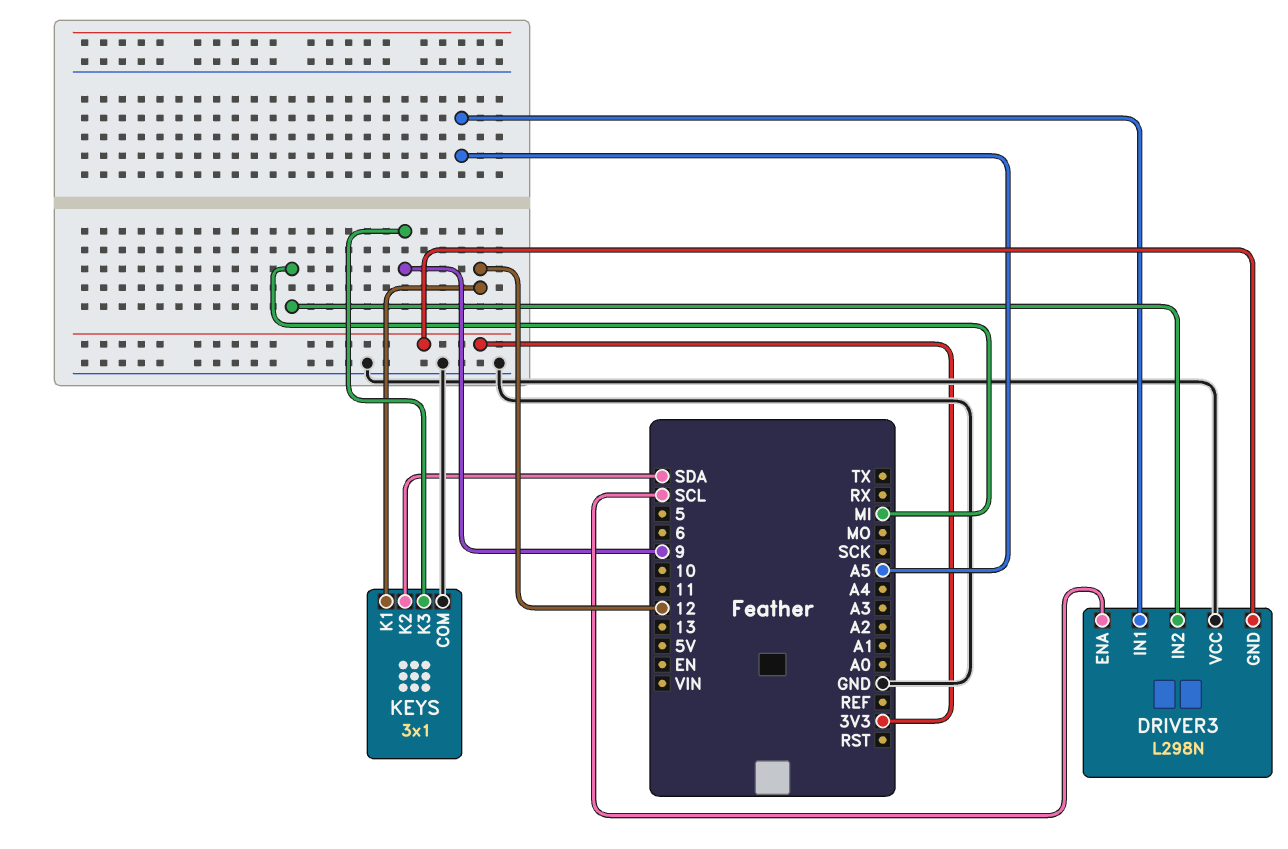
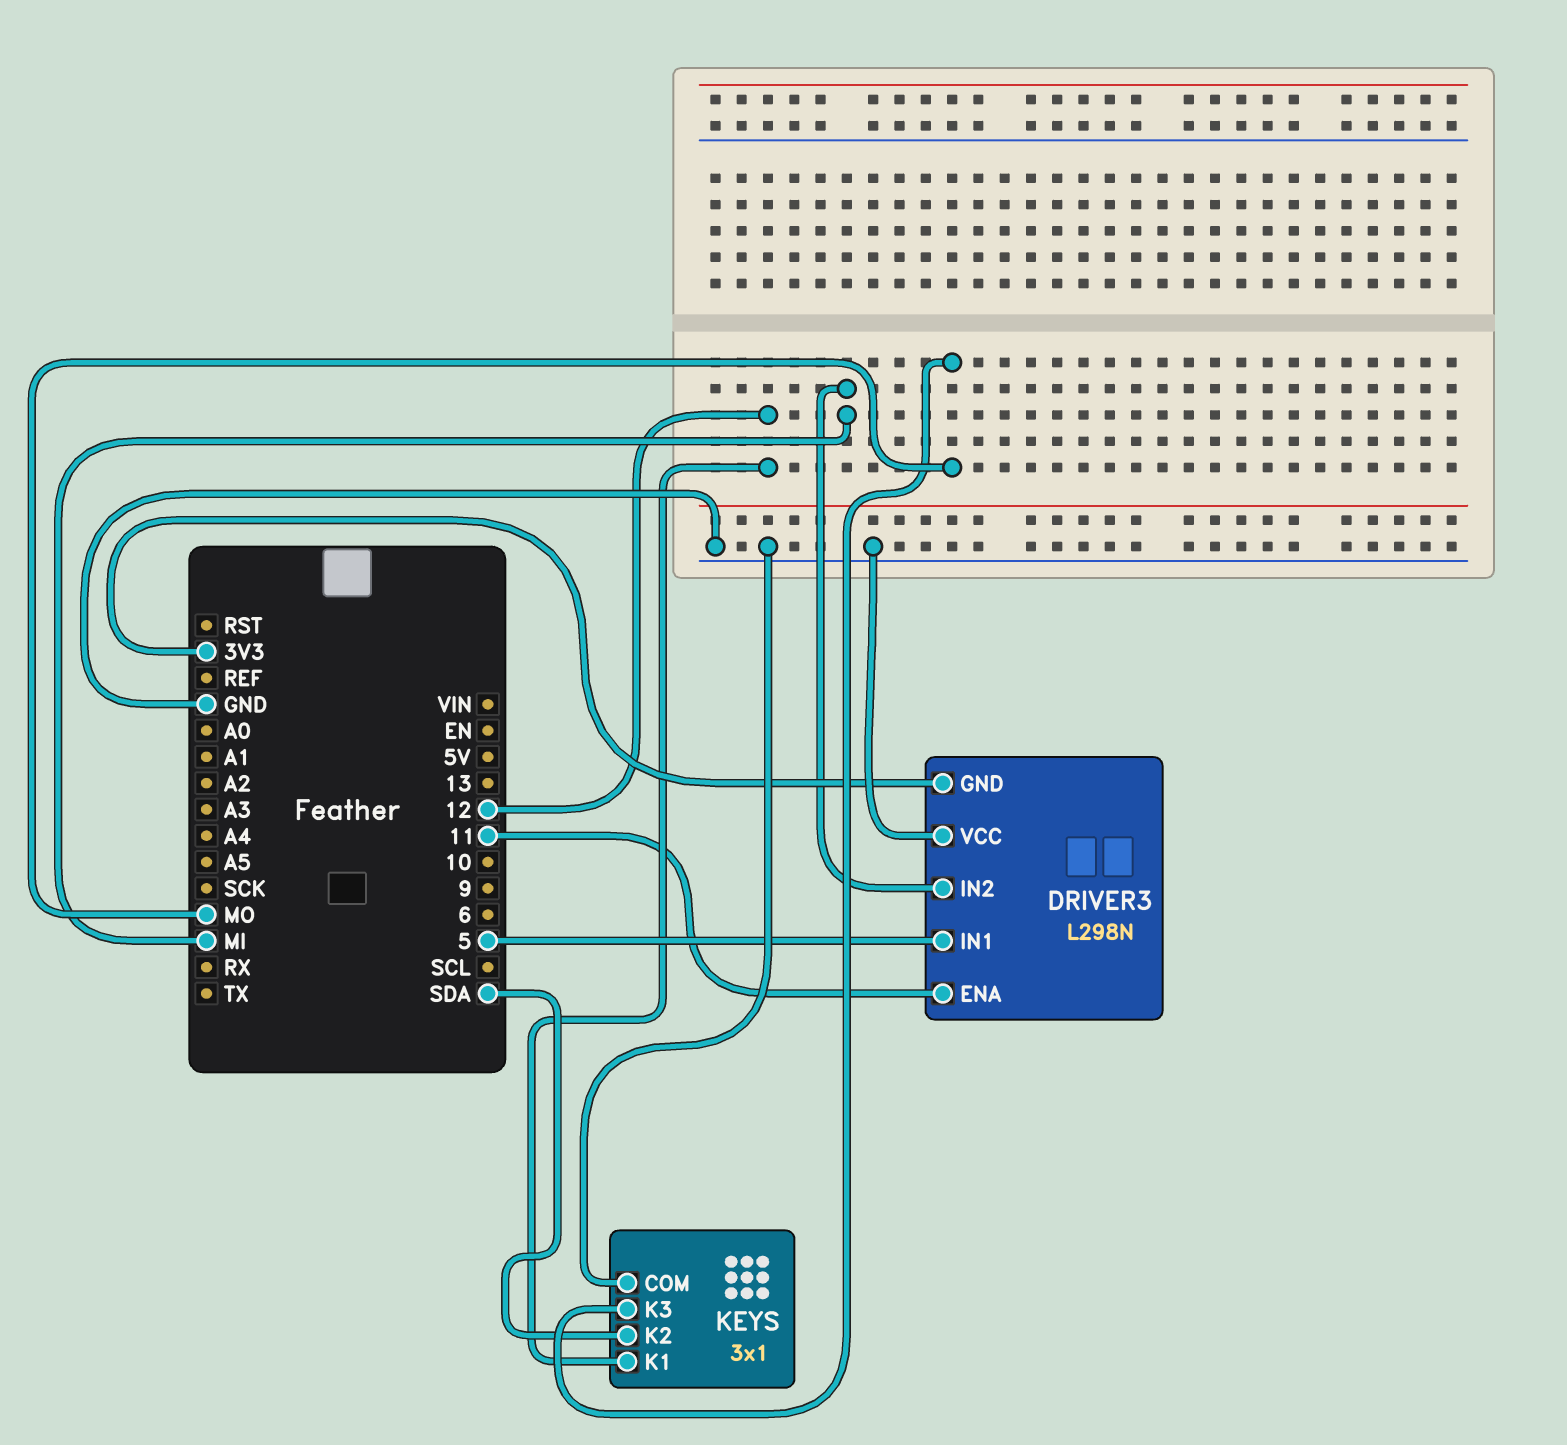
DRIVER3 pin ENA: SCL -> 11
DRIVER3 pin IN1: A5 -> 5
KEYS pin K3: 9 -> MO

